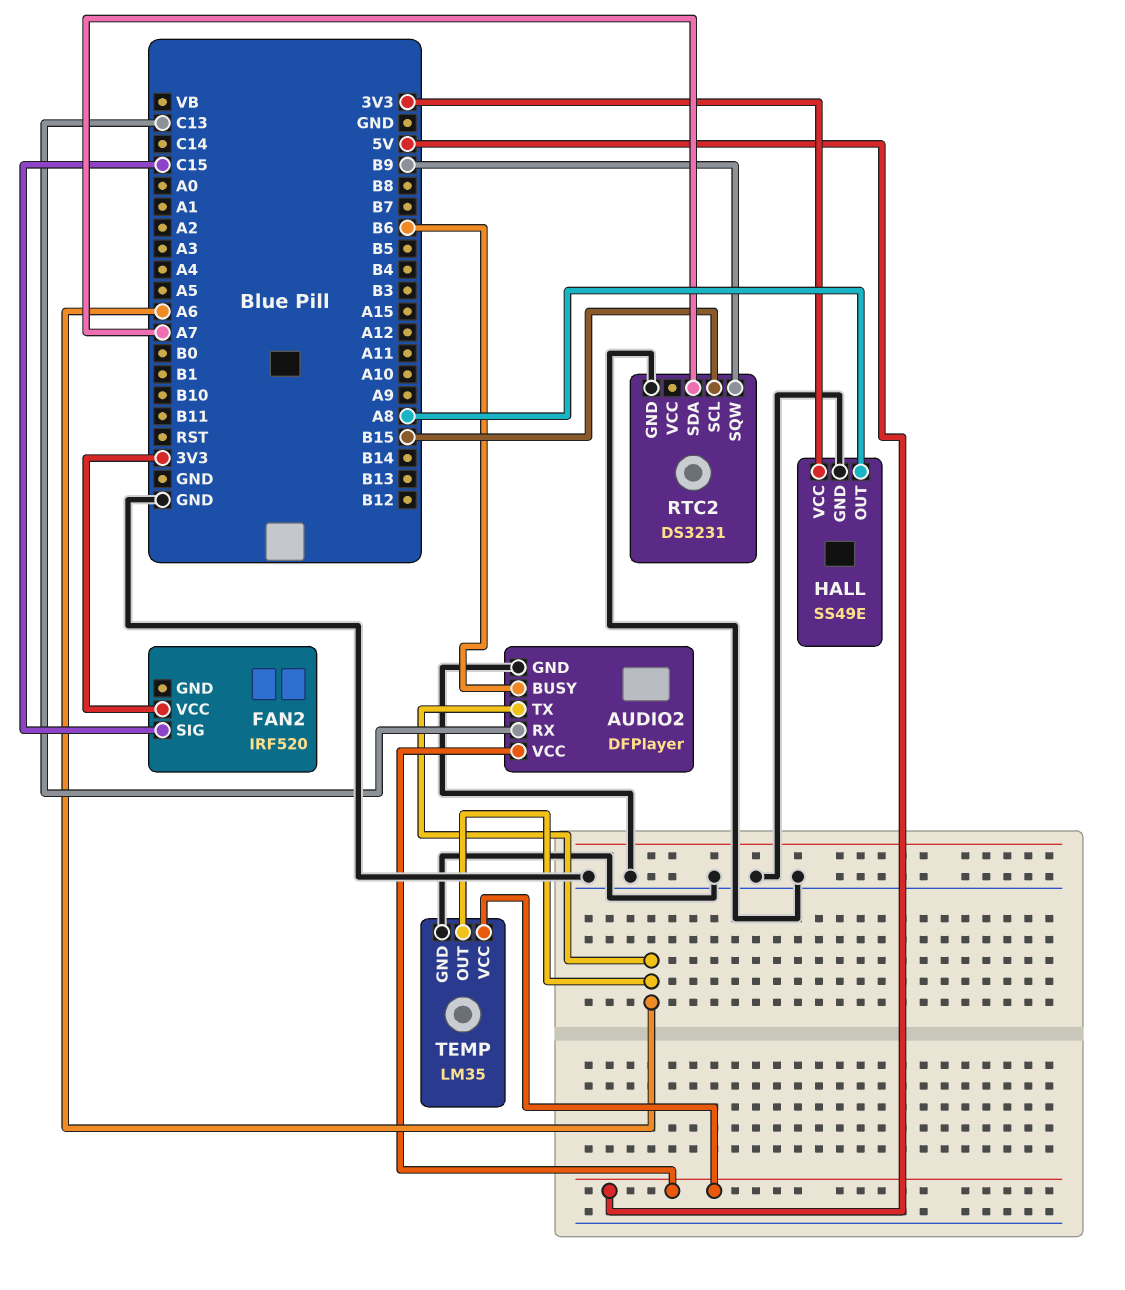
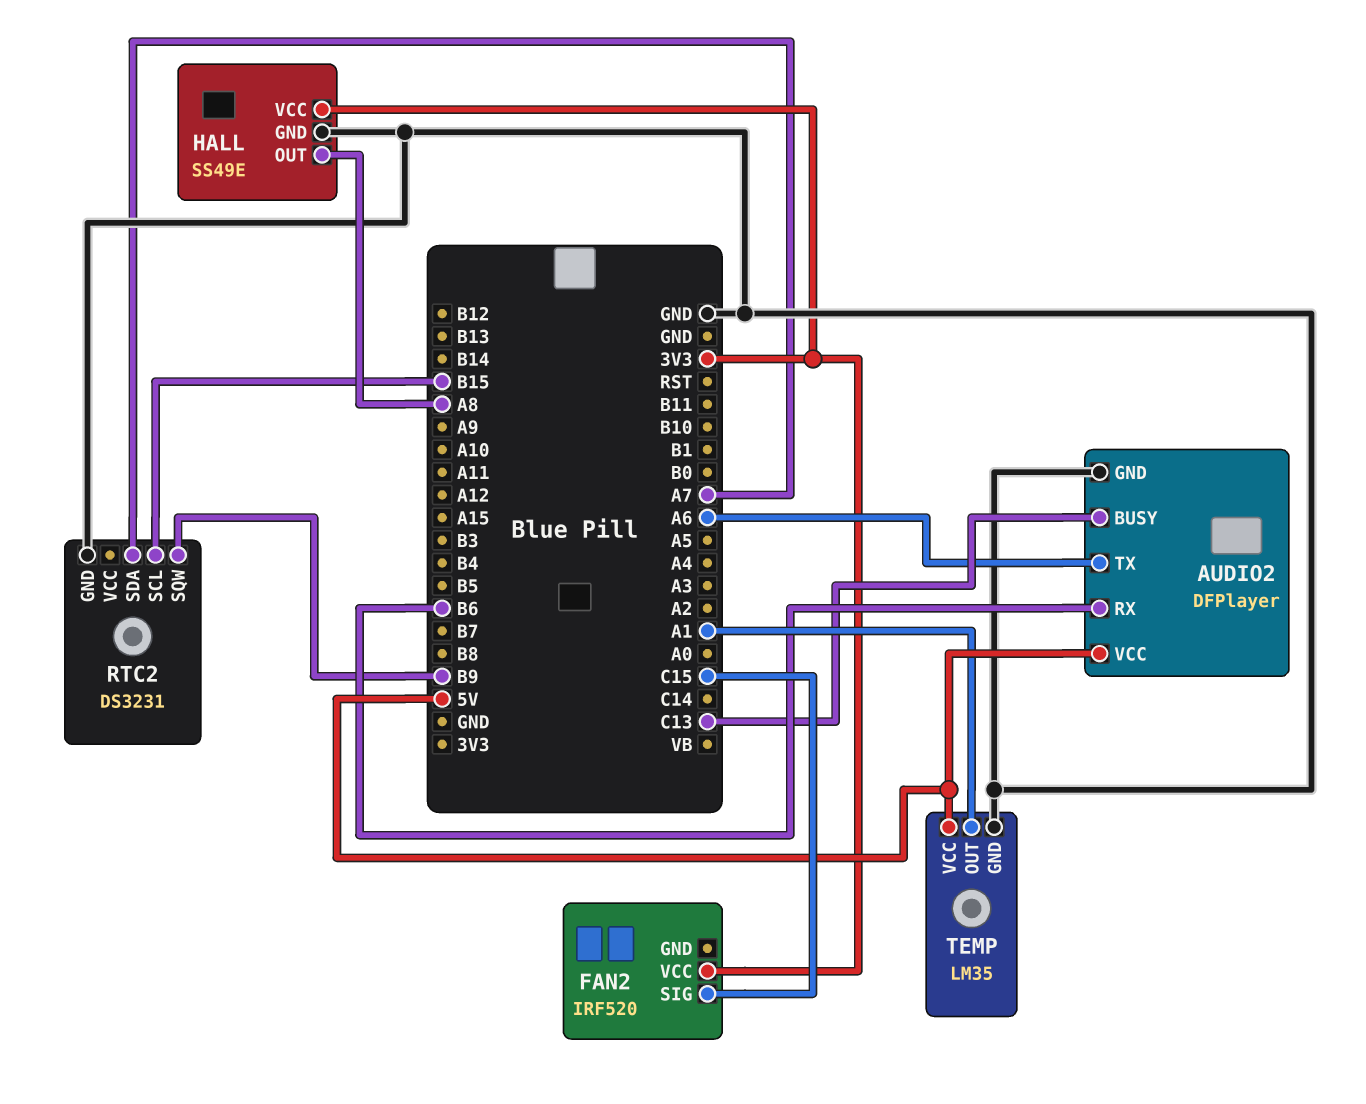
AUDIO2 pin BUSY: B6 -> C13
AUDIO2 pin RX: C13 -> B6
TEMP pin OUT: A6 -> A1

